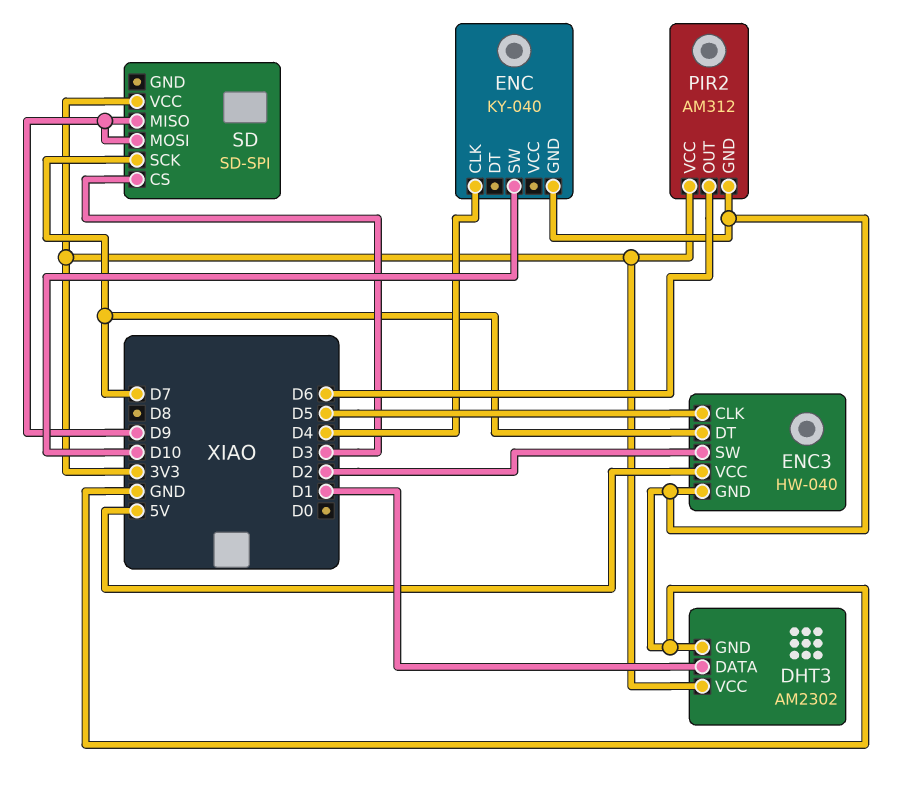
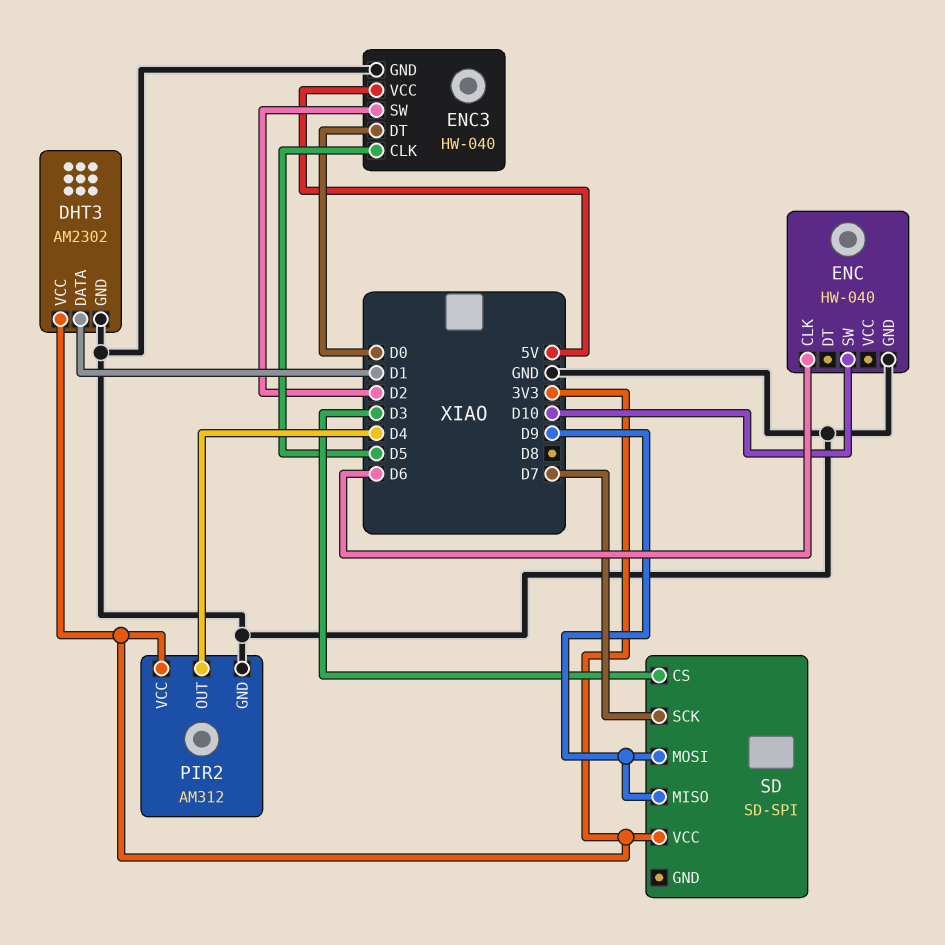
ENC: KY-040 -> HW-040
ENC pin CLK: D4 -> D6
ENC3 pin DT: D7 -> D0
PIR2 pin OUT: D6 -> D4

